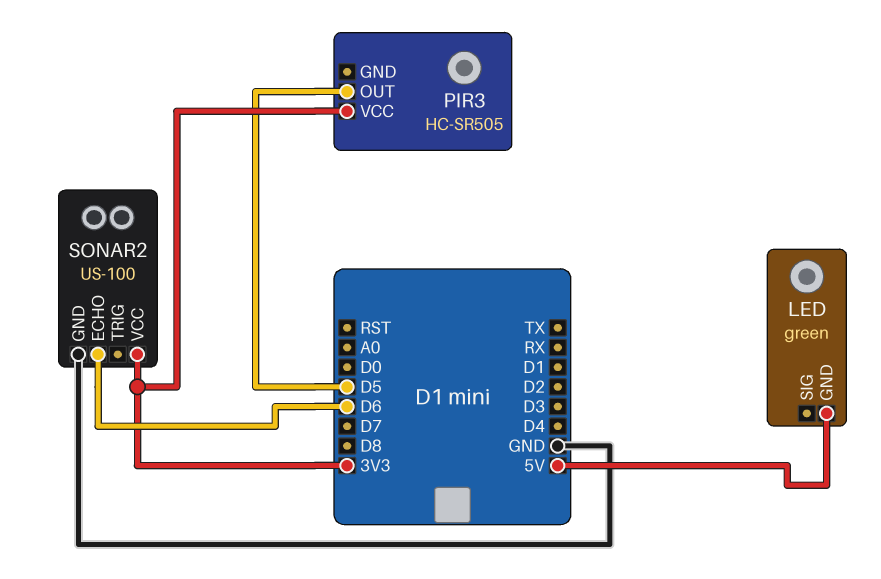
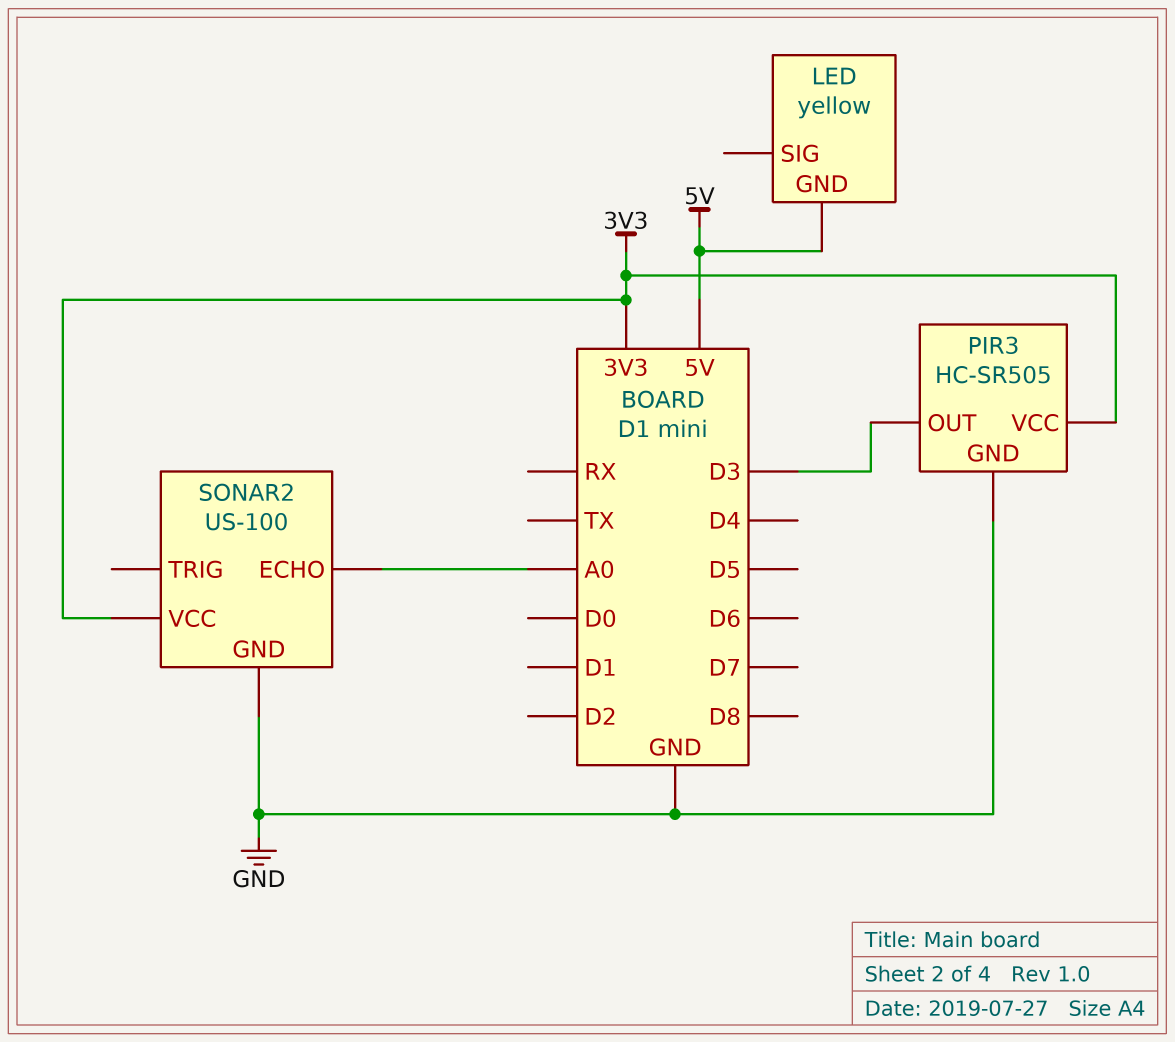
LED: green -> yellow
PIR3 pin GND: none -> GND
PIR3 pin OUT: D5 -> D3
SONAR2 pin ECHO: D6 -> A0

